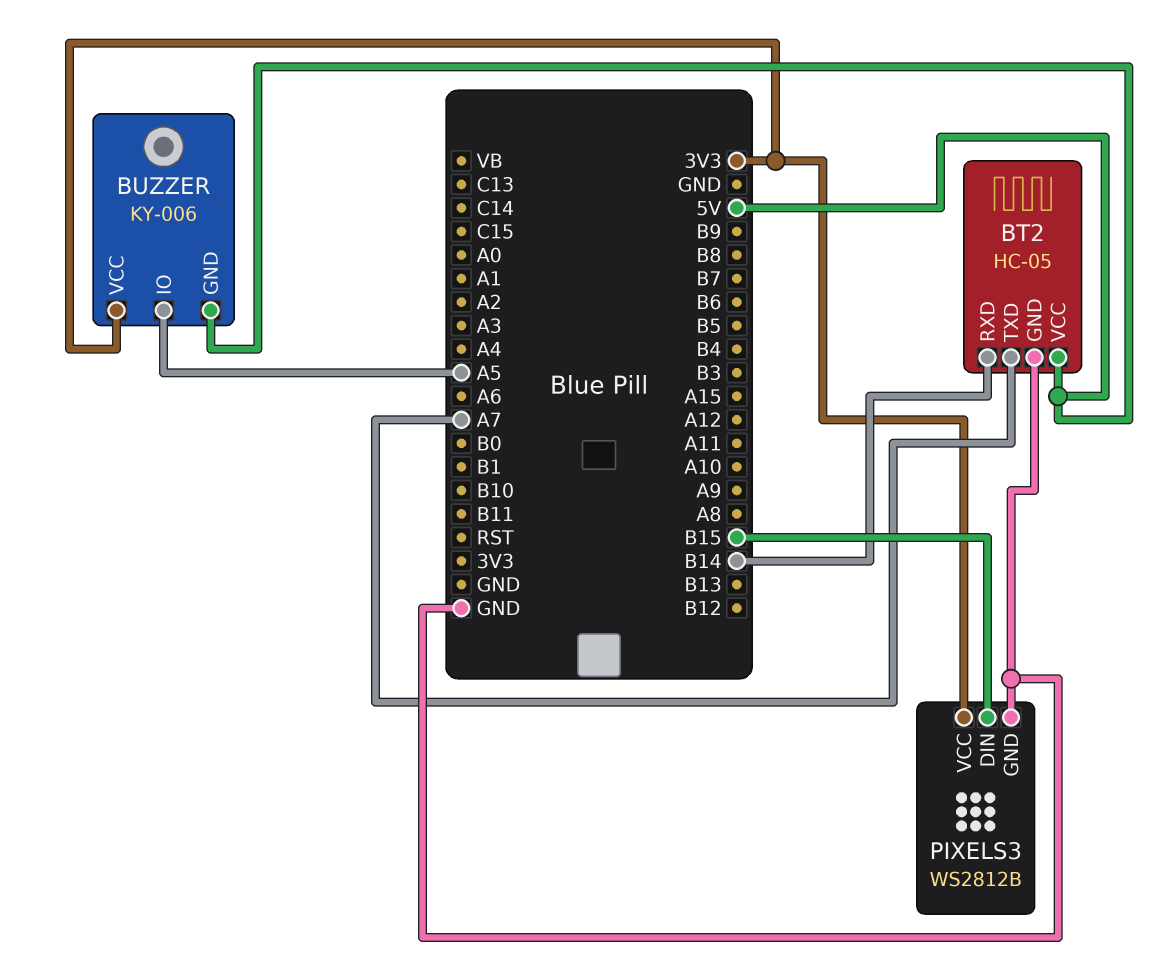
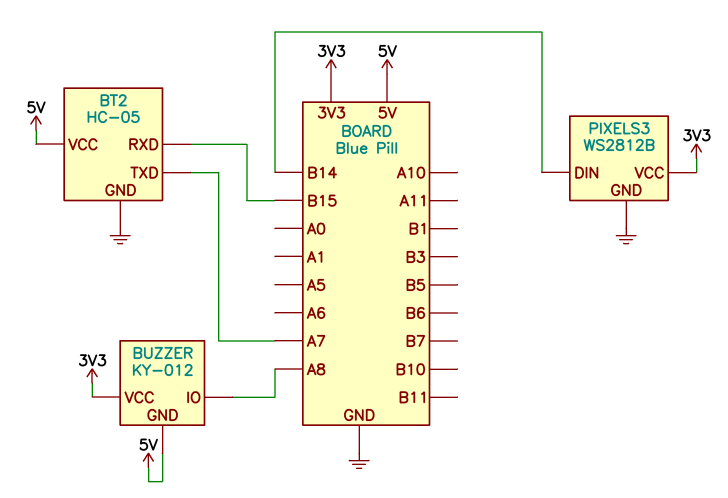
BT2 pin RXD: B14 -> B15
BUZZER: KY-006 -> KY-012
BUZZER pin IO: A5 -> A8
PIXELS3 pin DIN: B15 -> B14

